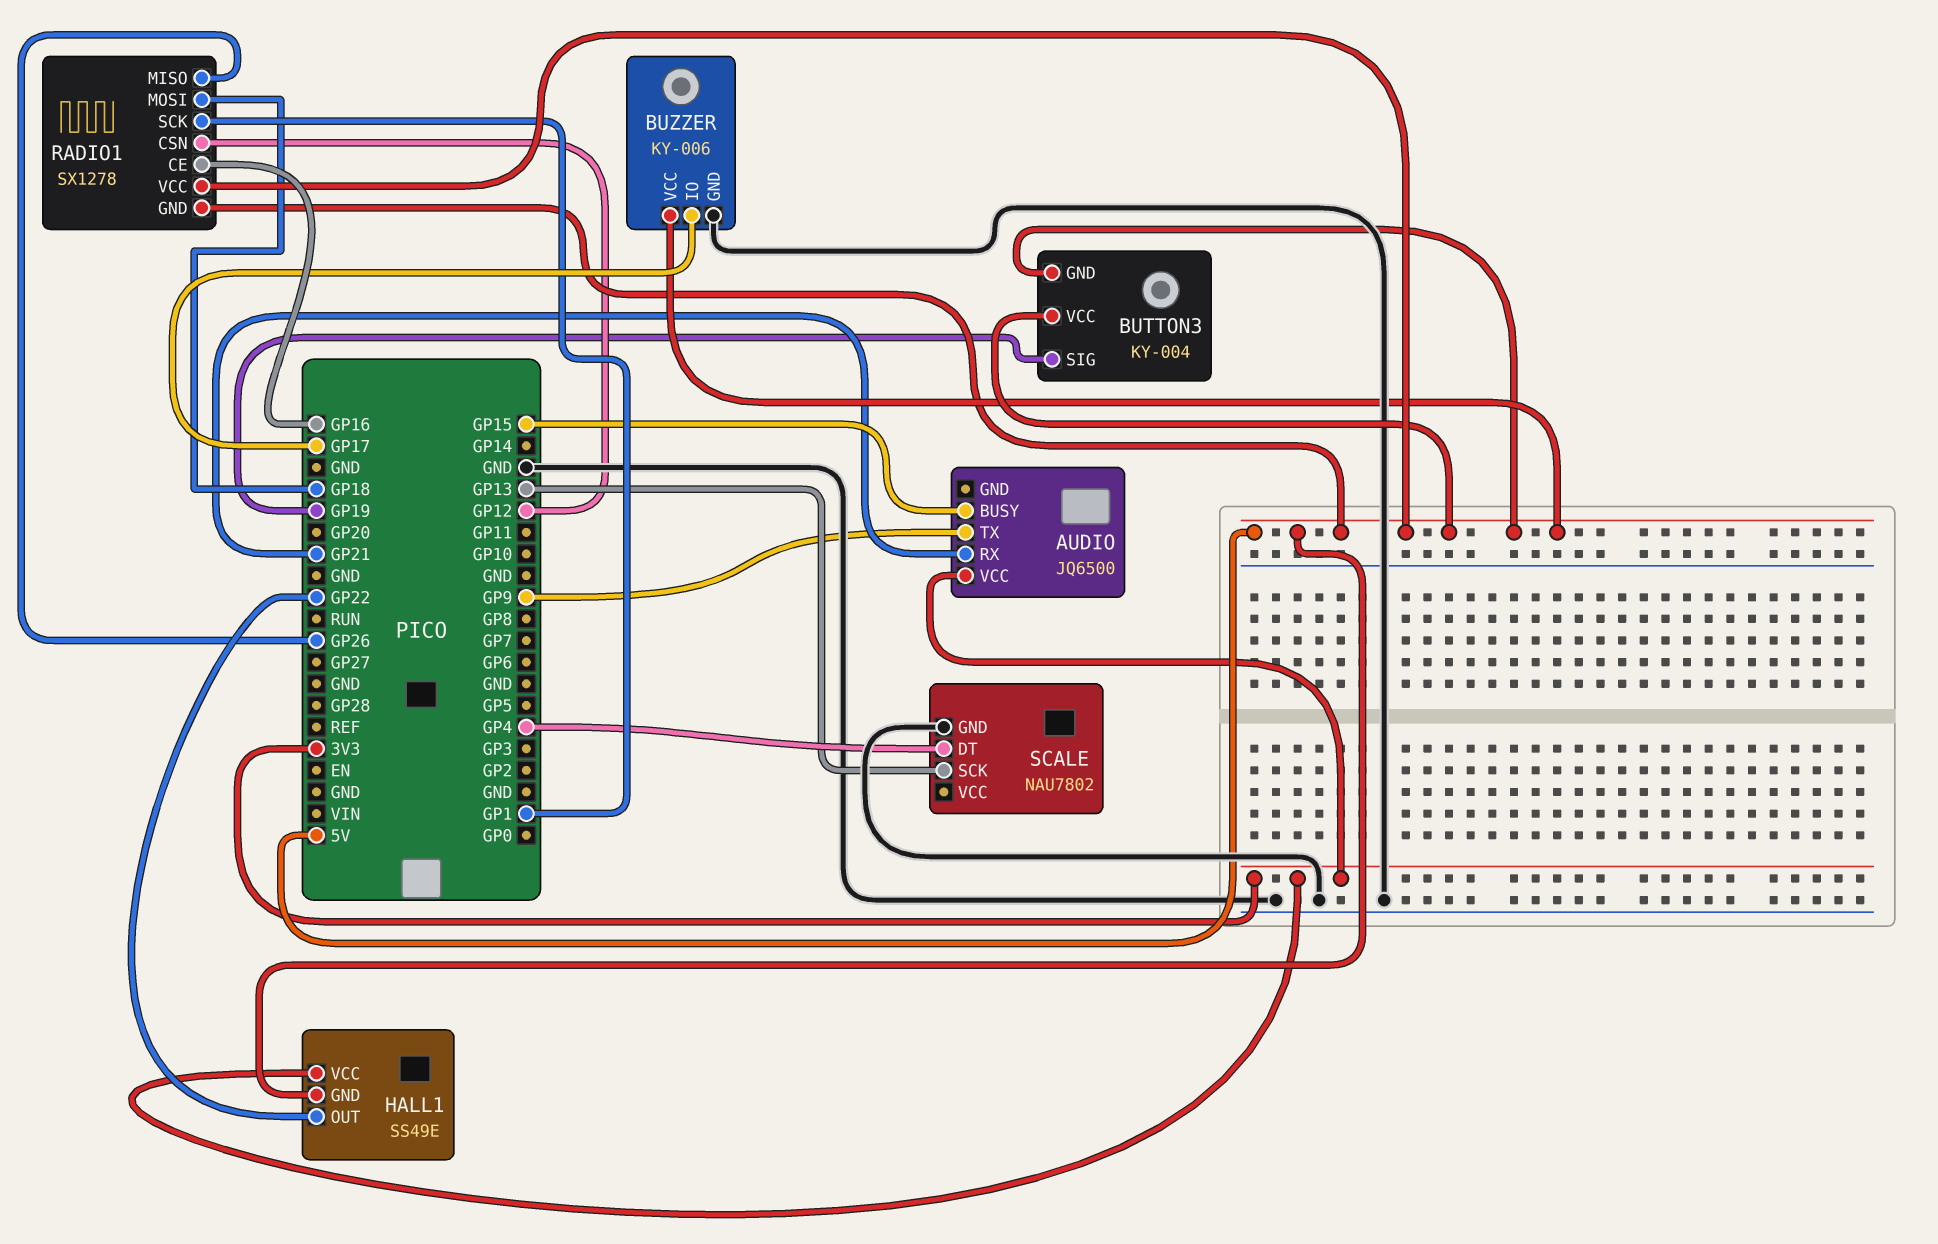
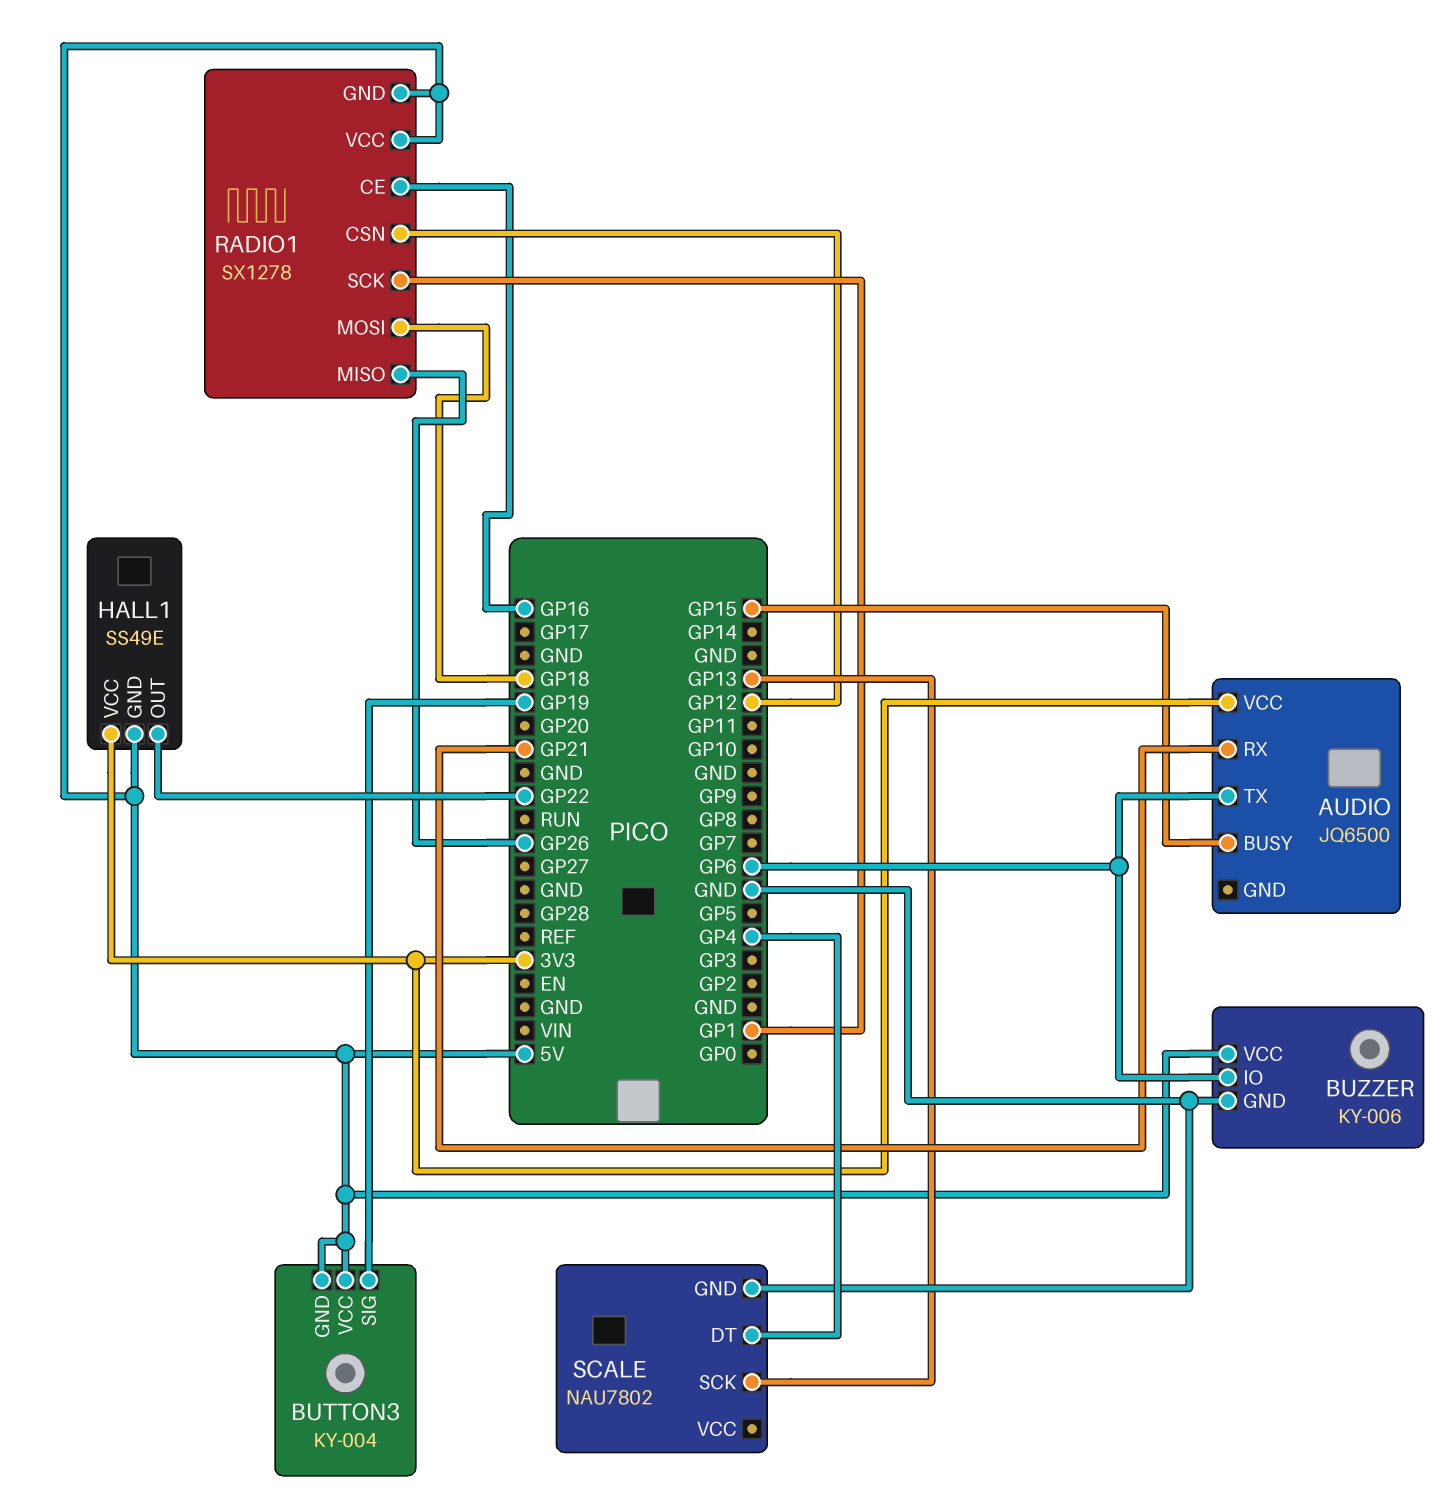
AUDIO pin TX: GP9 -> GP6
BUZZER pin IO: GP17 -> GP6

